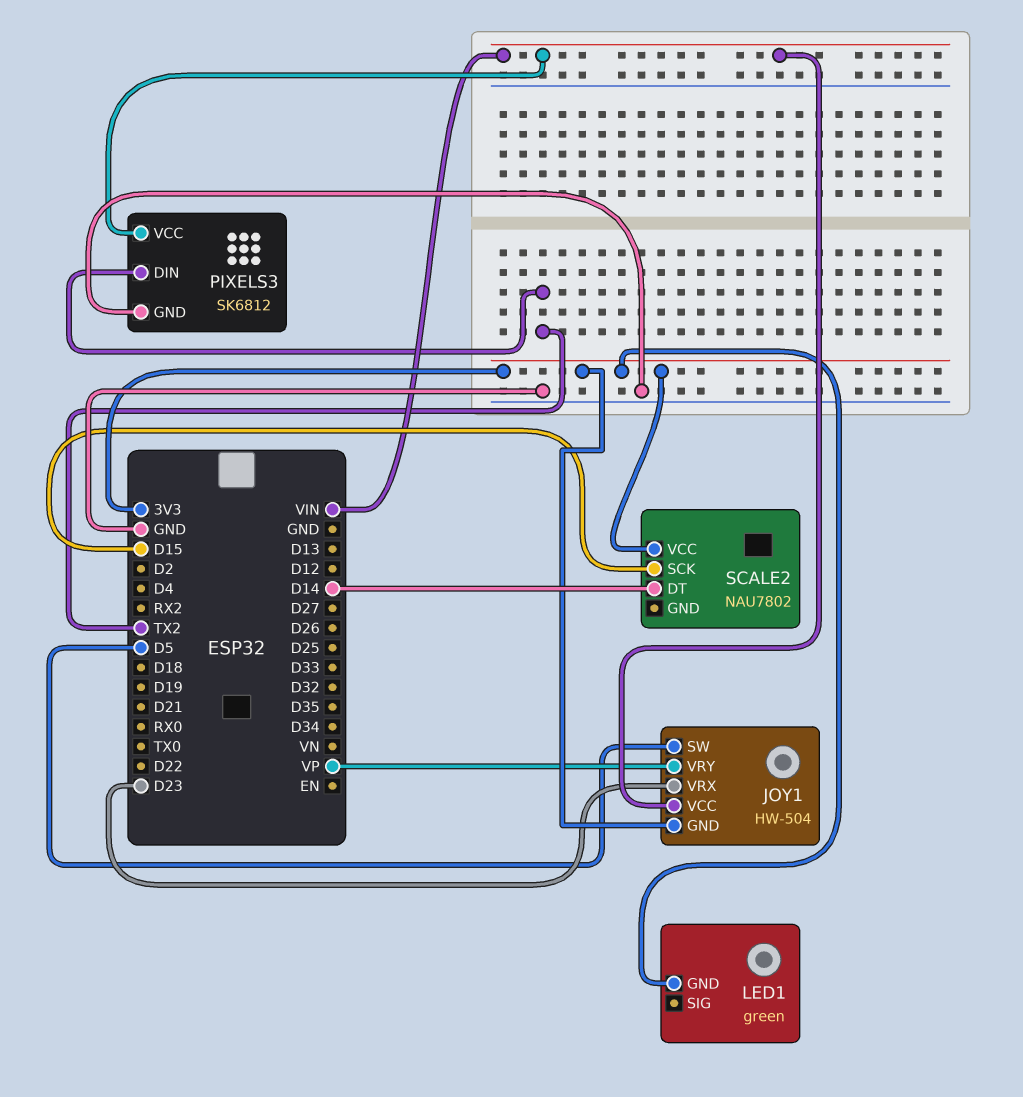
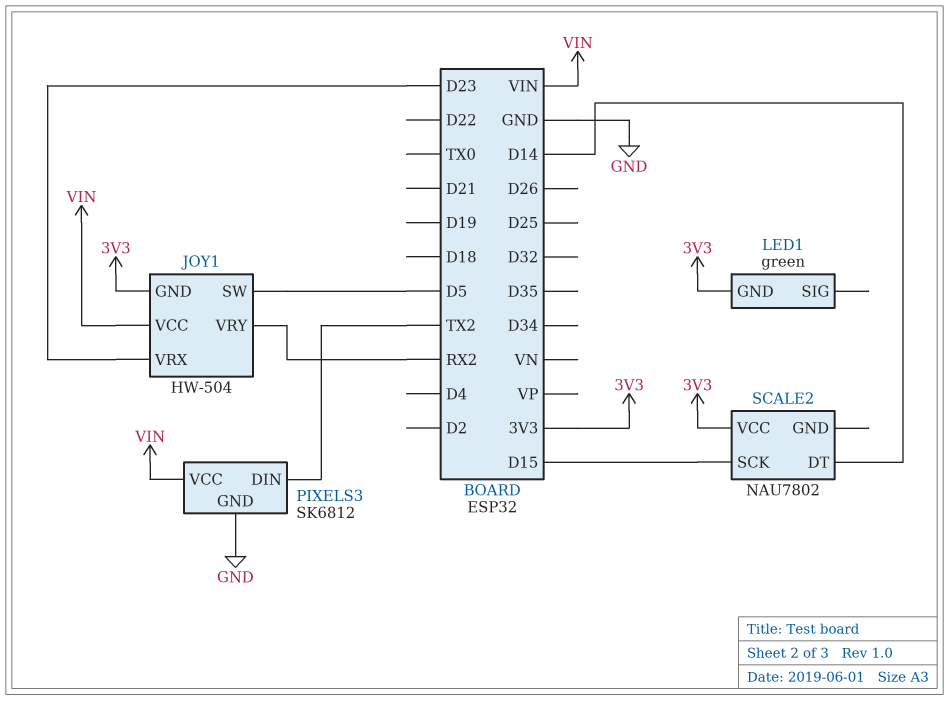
JOY1 pin VRY: VP -> RX2

